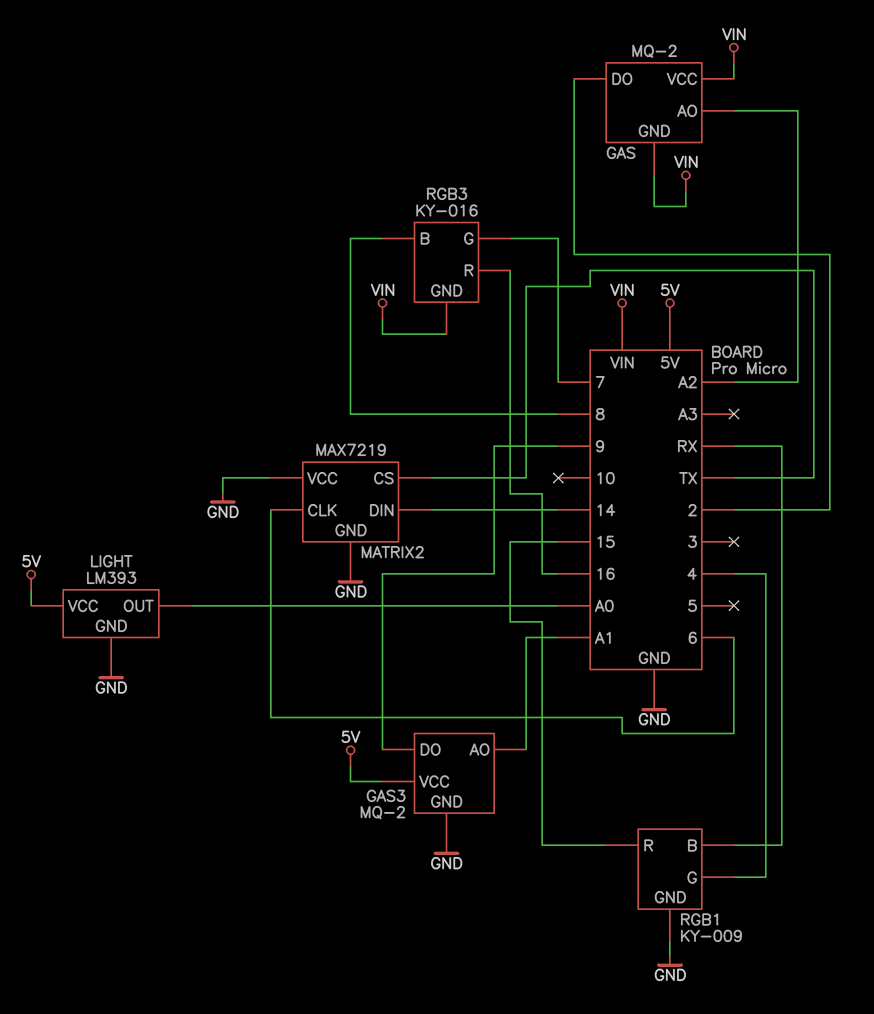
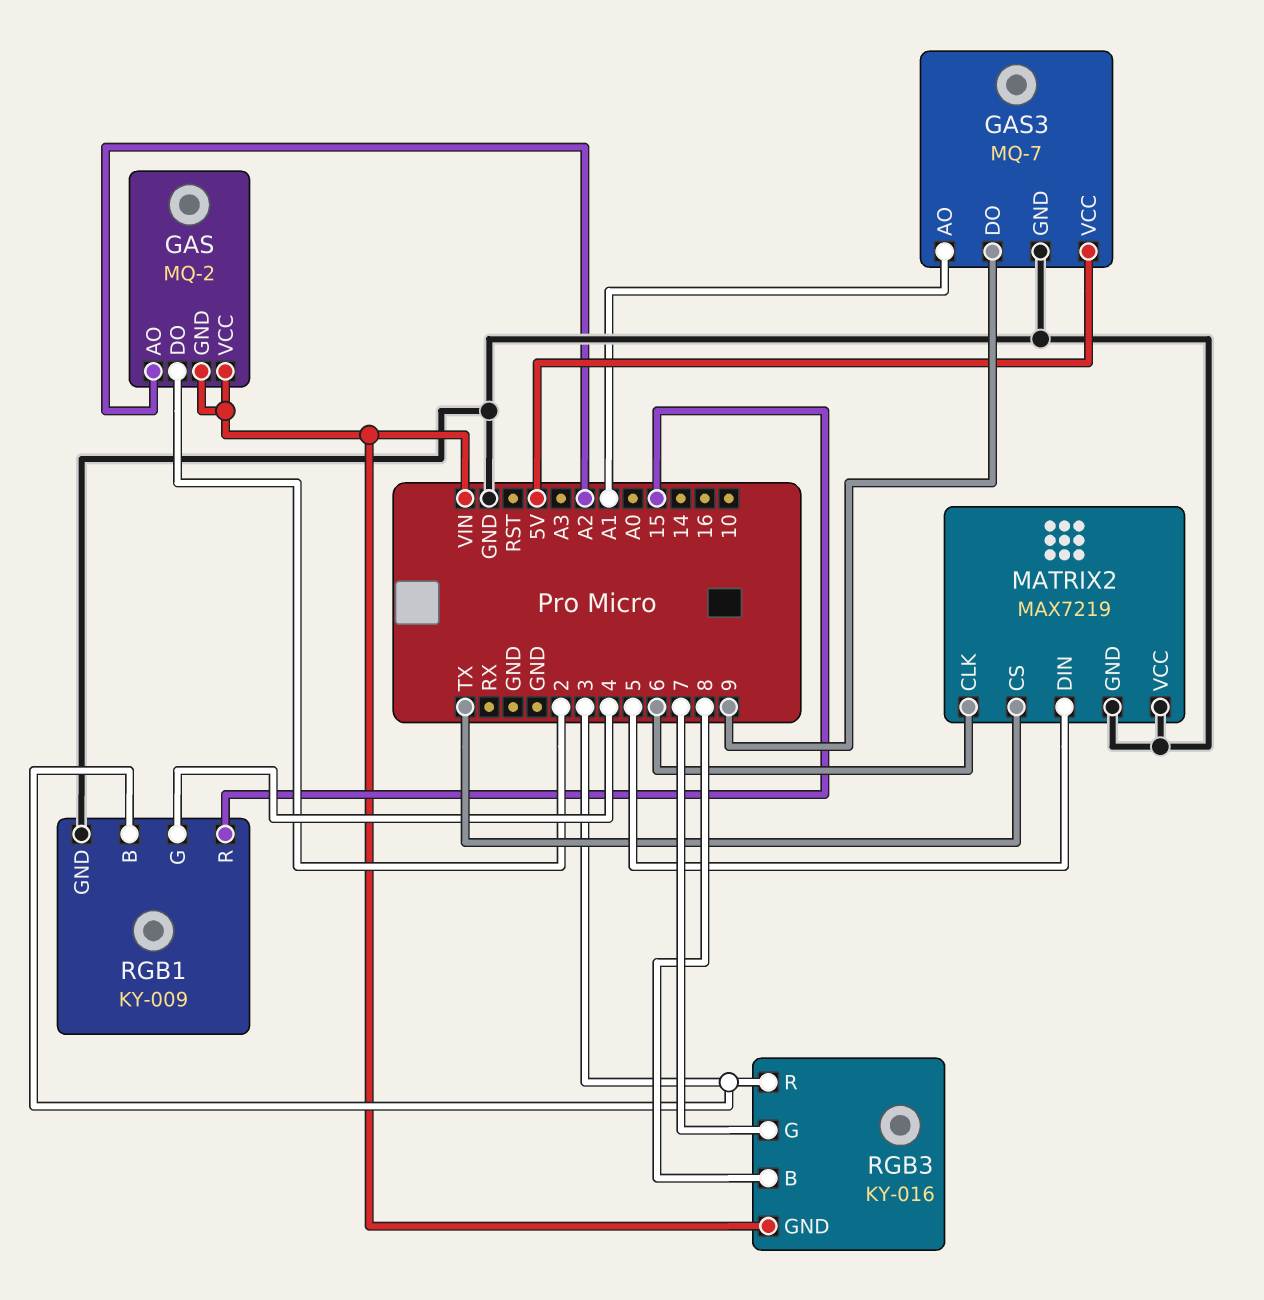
GAS3: MQ-2 -> MQ-7
LIGHT: LM393 -> none
LIGHT pin GND: GND -> none
LIGHT pin OUT: A0 -> none
LIGHT pin VCC: 5V -> none
MATRIX2 pin DIN: 14 -> 5
RGB1 pin B: RX -> 3
RGB3 pin R: 16 -> 3

